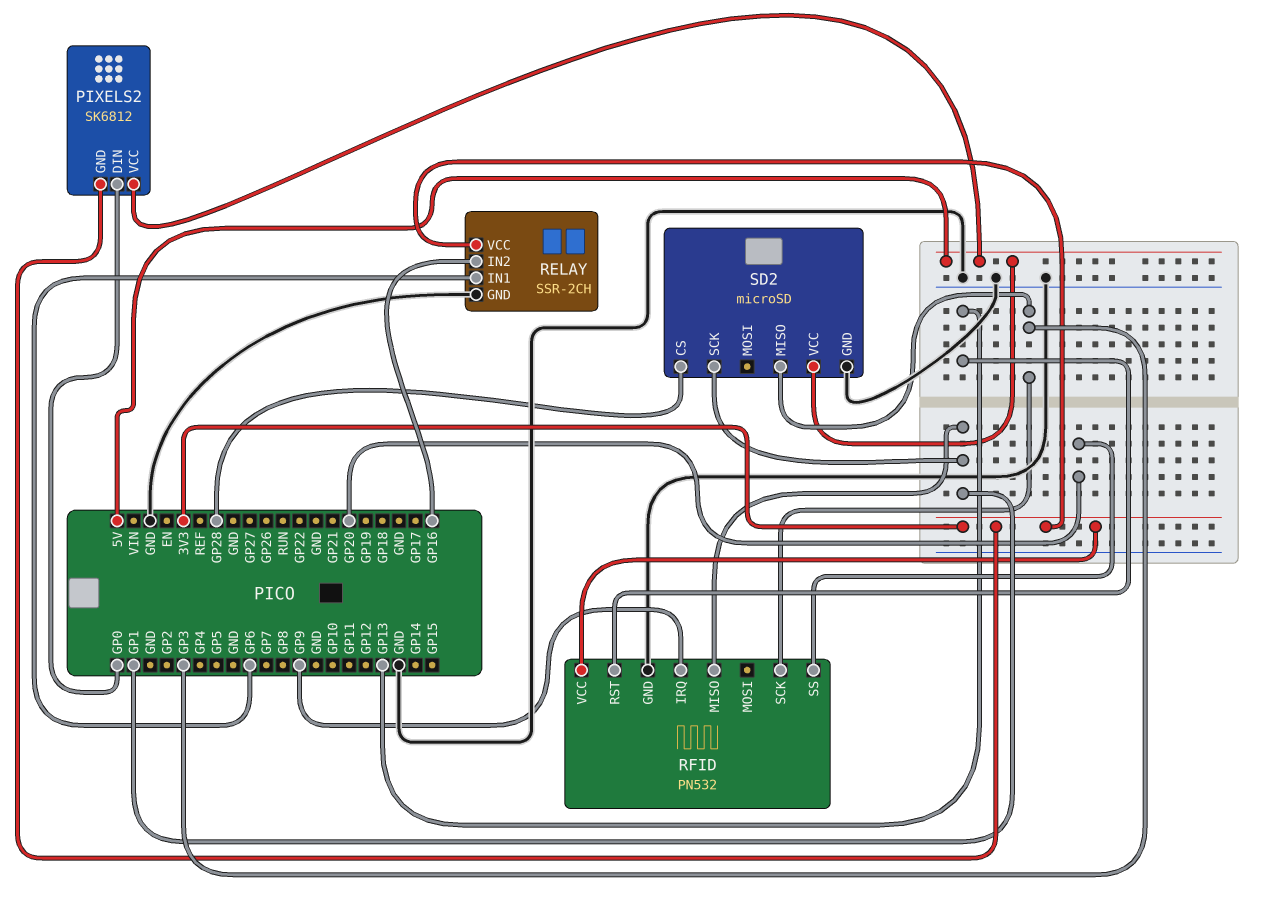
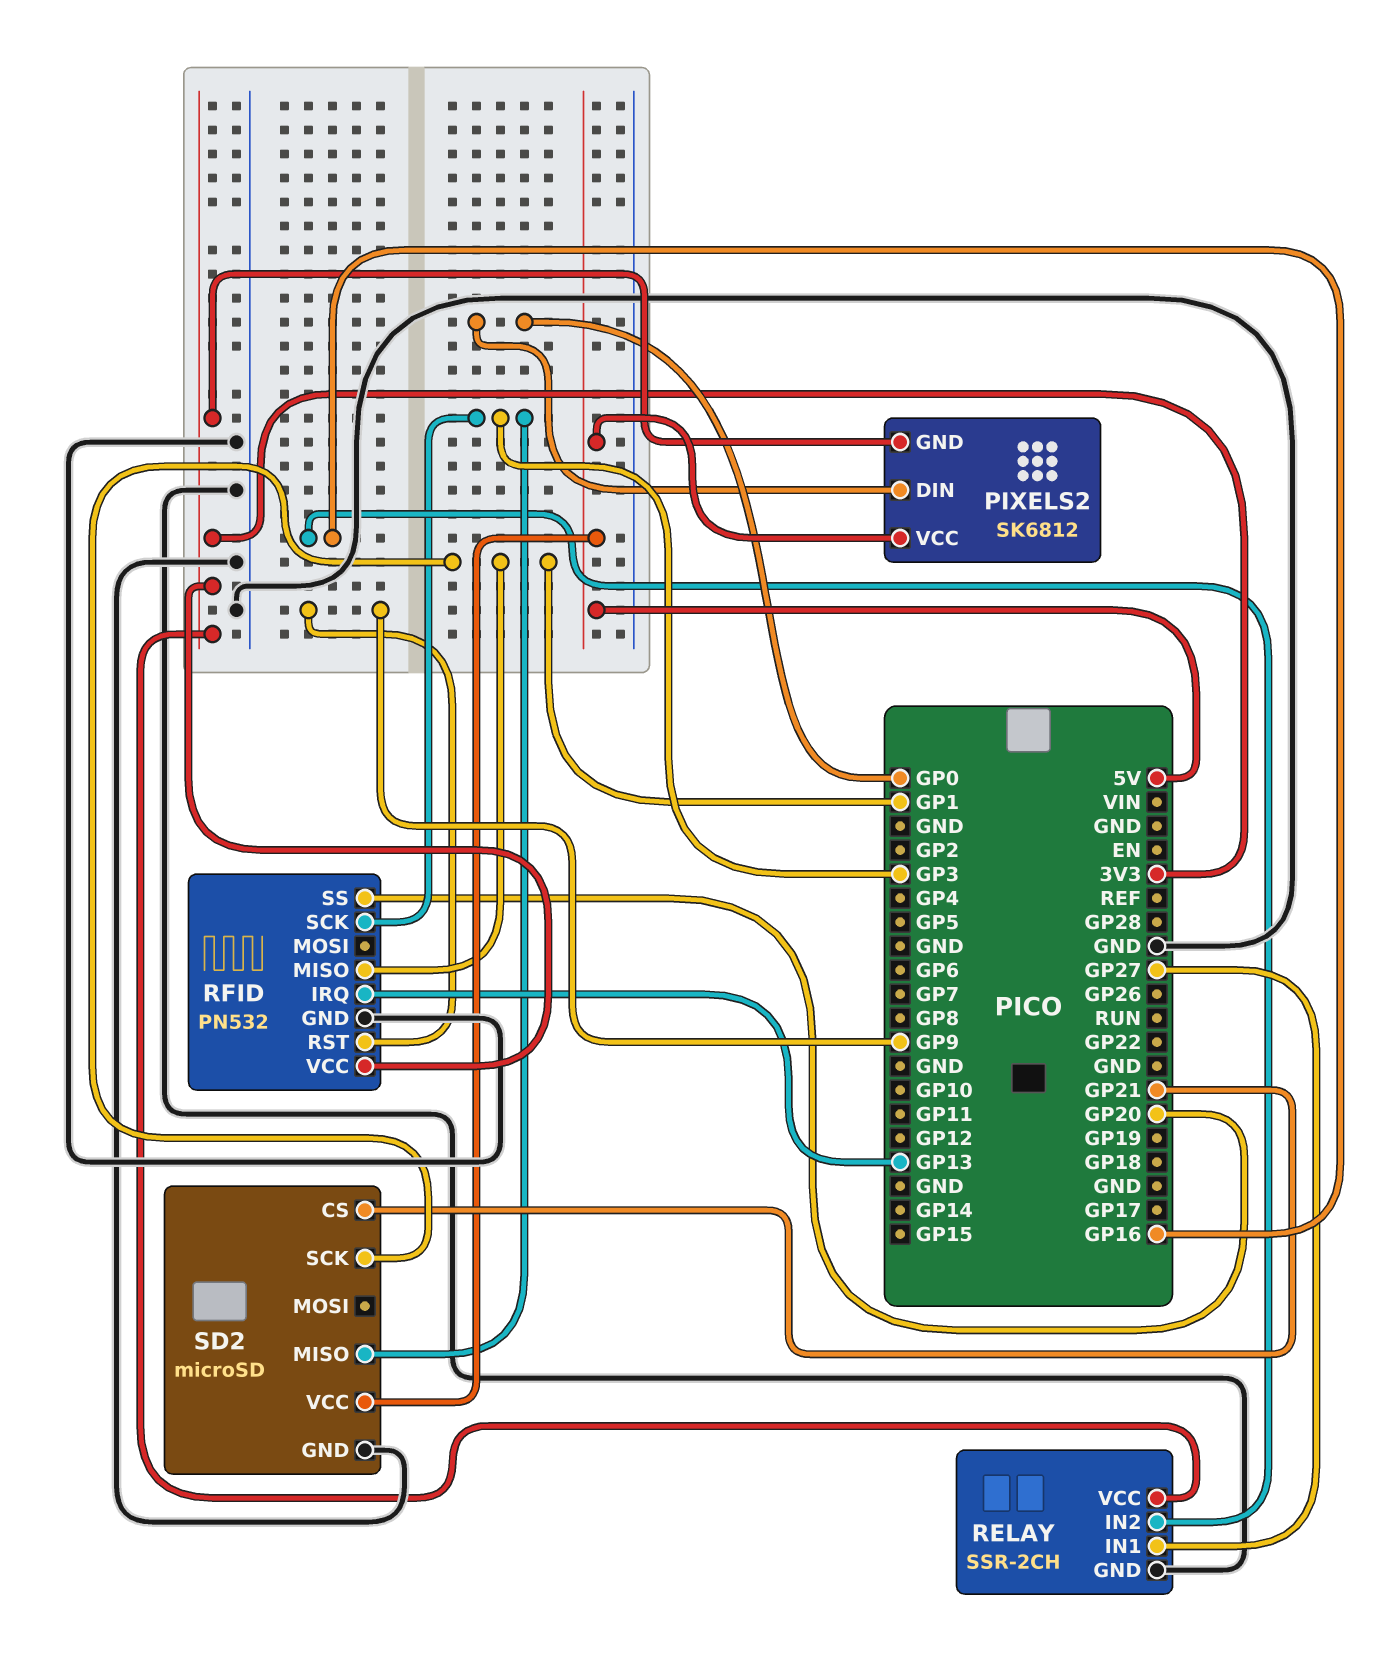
RELAY pin IN1: GP6 -> GP27
RFID pin IRQ: GP9 -> GP13
RFID pin RST: GP13 -> GP9
SD2 pin CS: GP28 -> GP21

